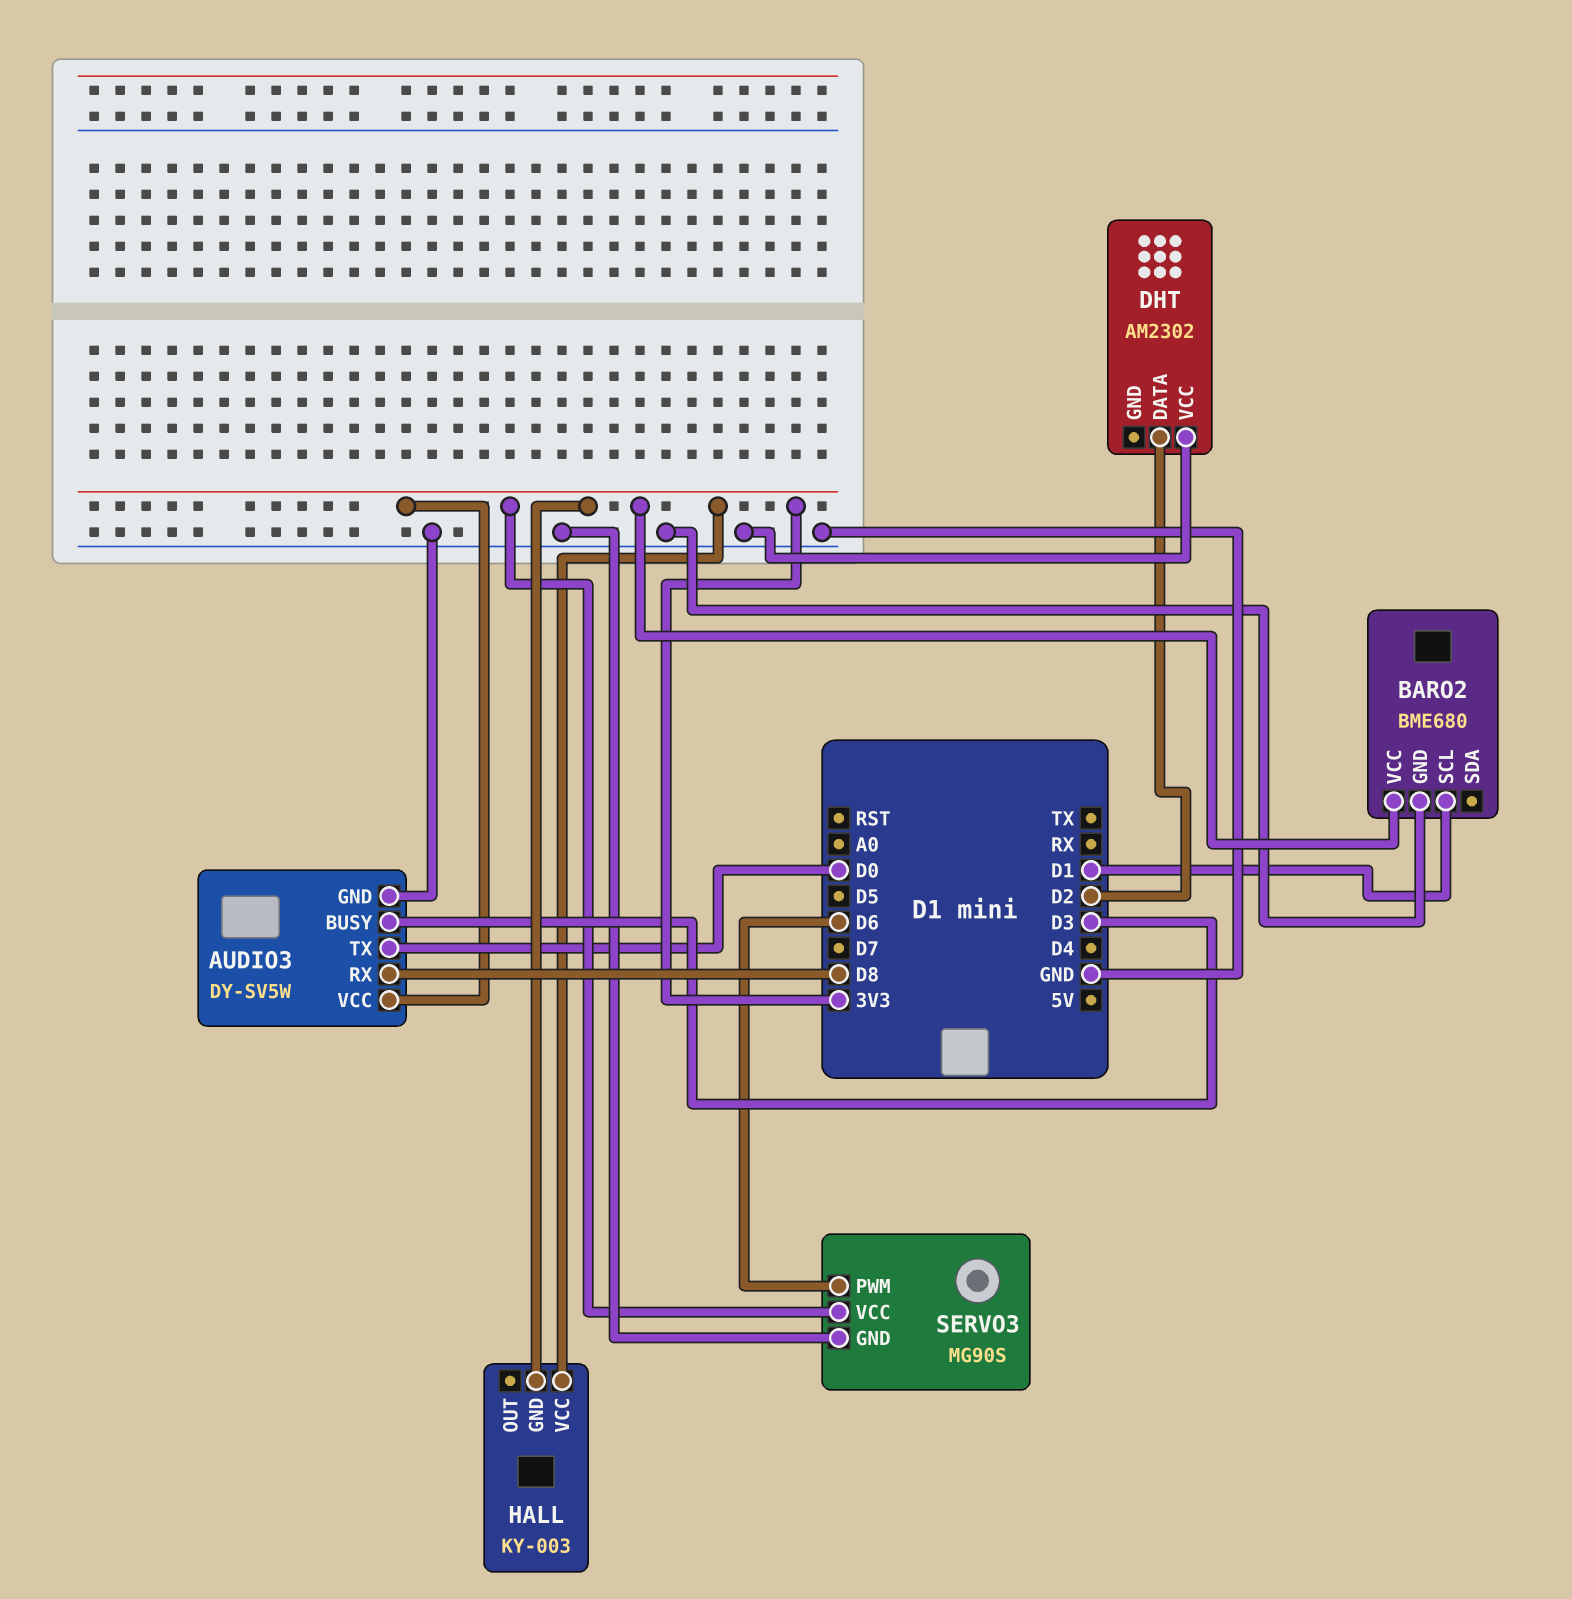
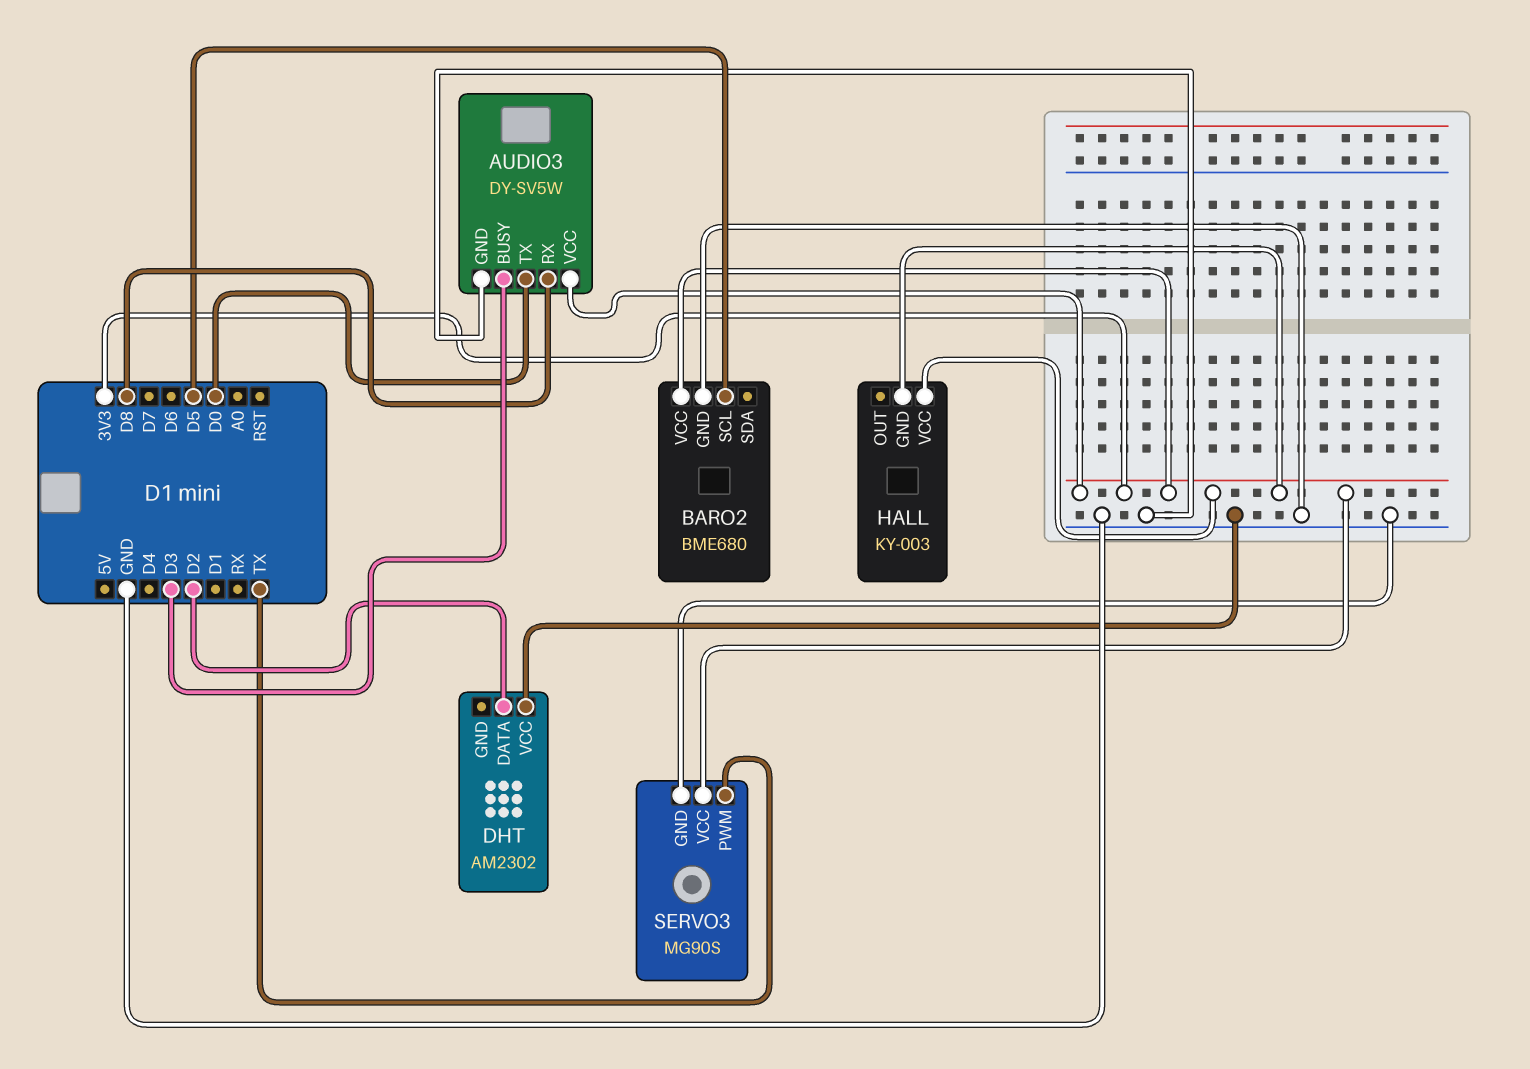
BARO2 pin SCL: D1 -> D5
SERVO3 pin PWM: D6 -> TX

